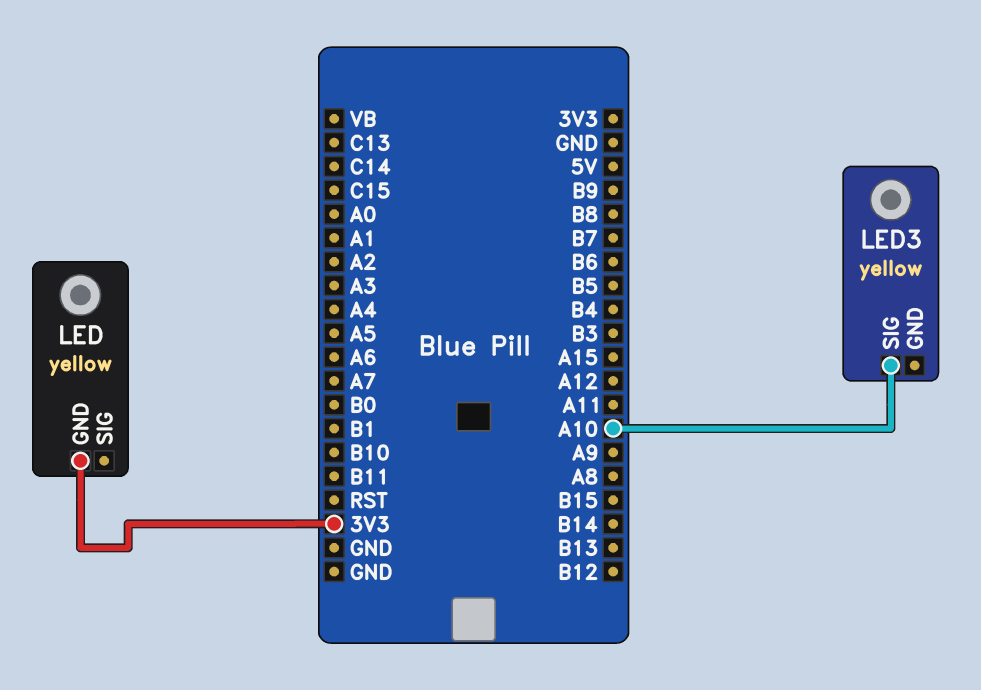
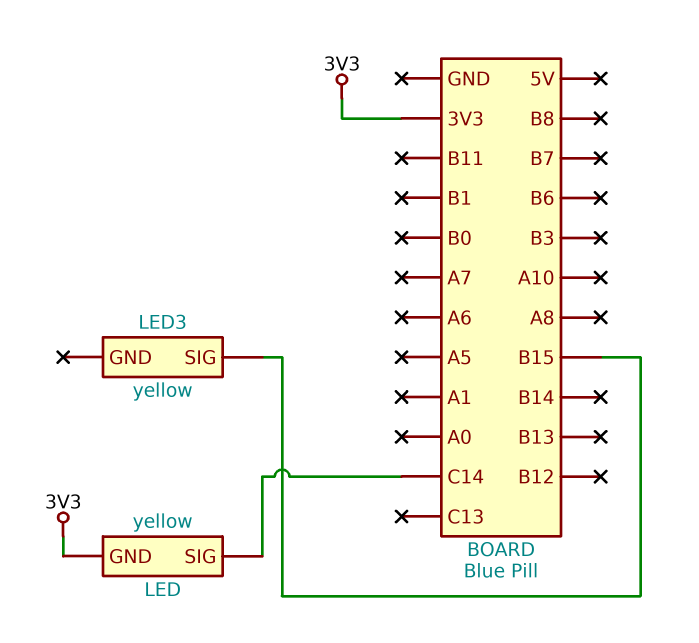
LED pin SIG: none -> C14
LED3 pin SIG: A10 -> B15

